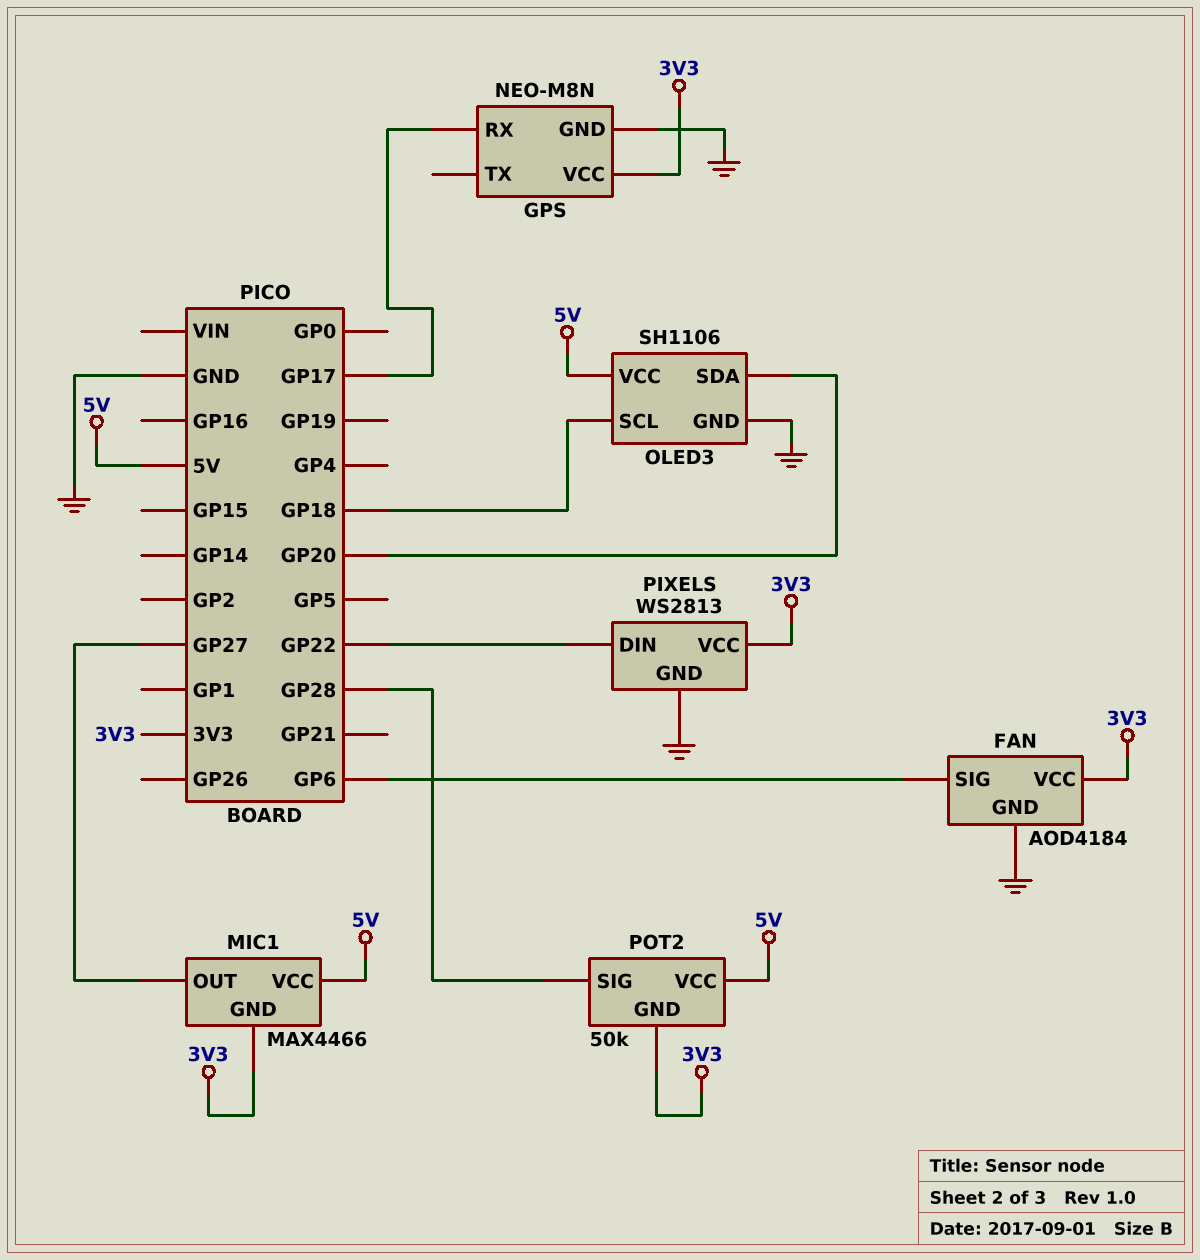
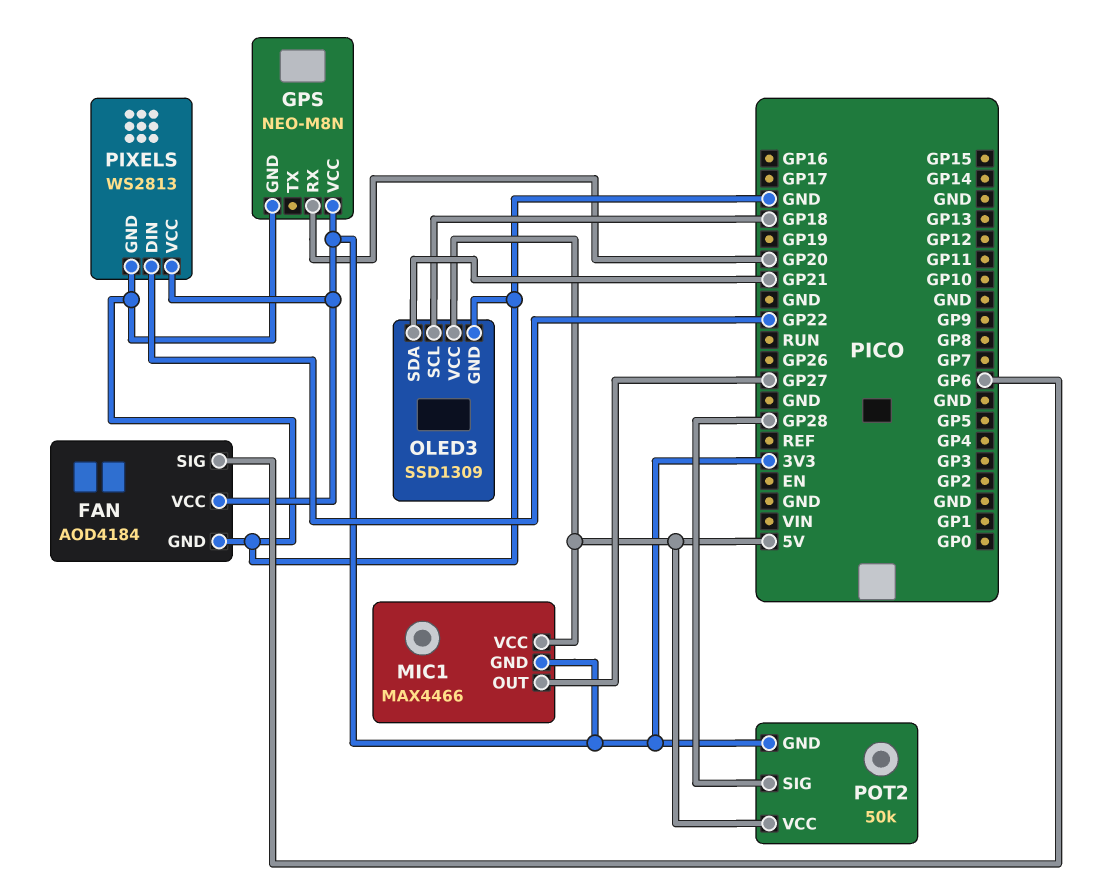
GPS pin RX: GP17 -> GP20
OLED3: SH1106 -> SSD1309
OLED3 pin SDA: GP20 -> GP21

